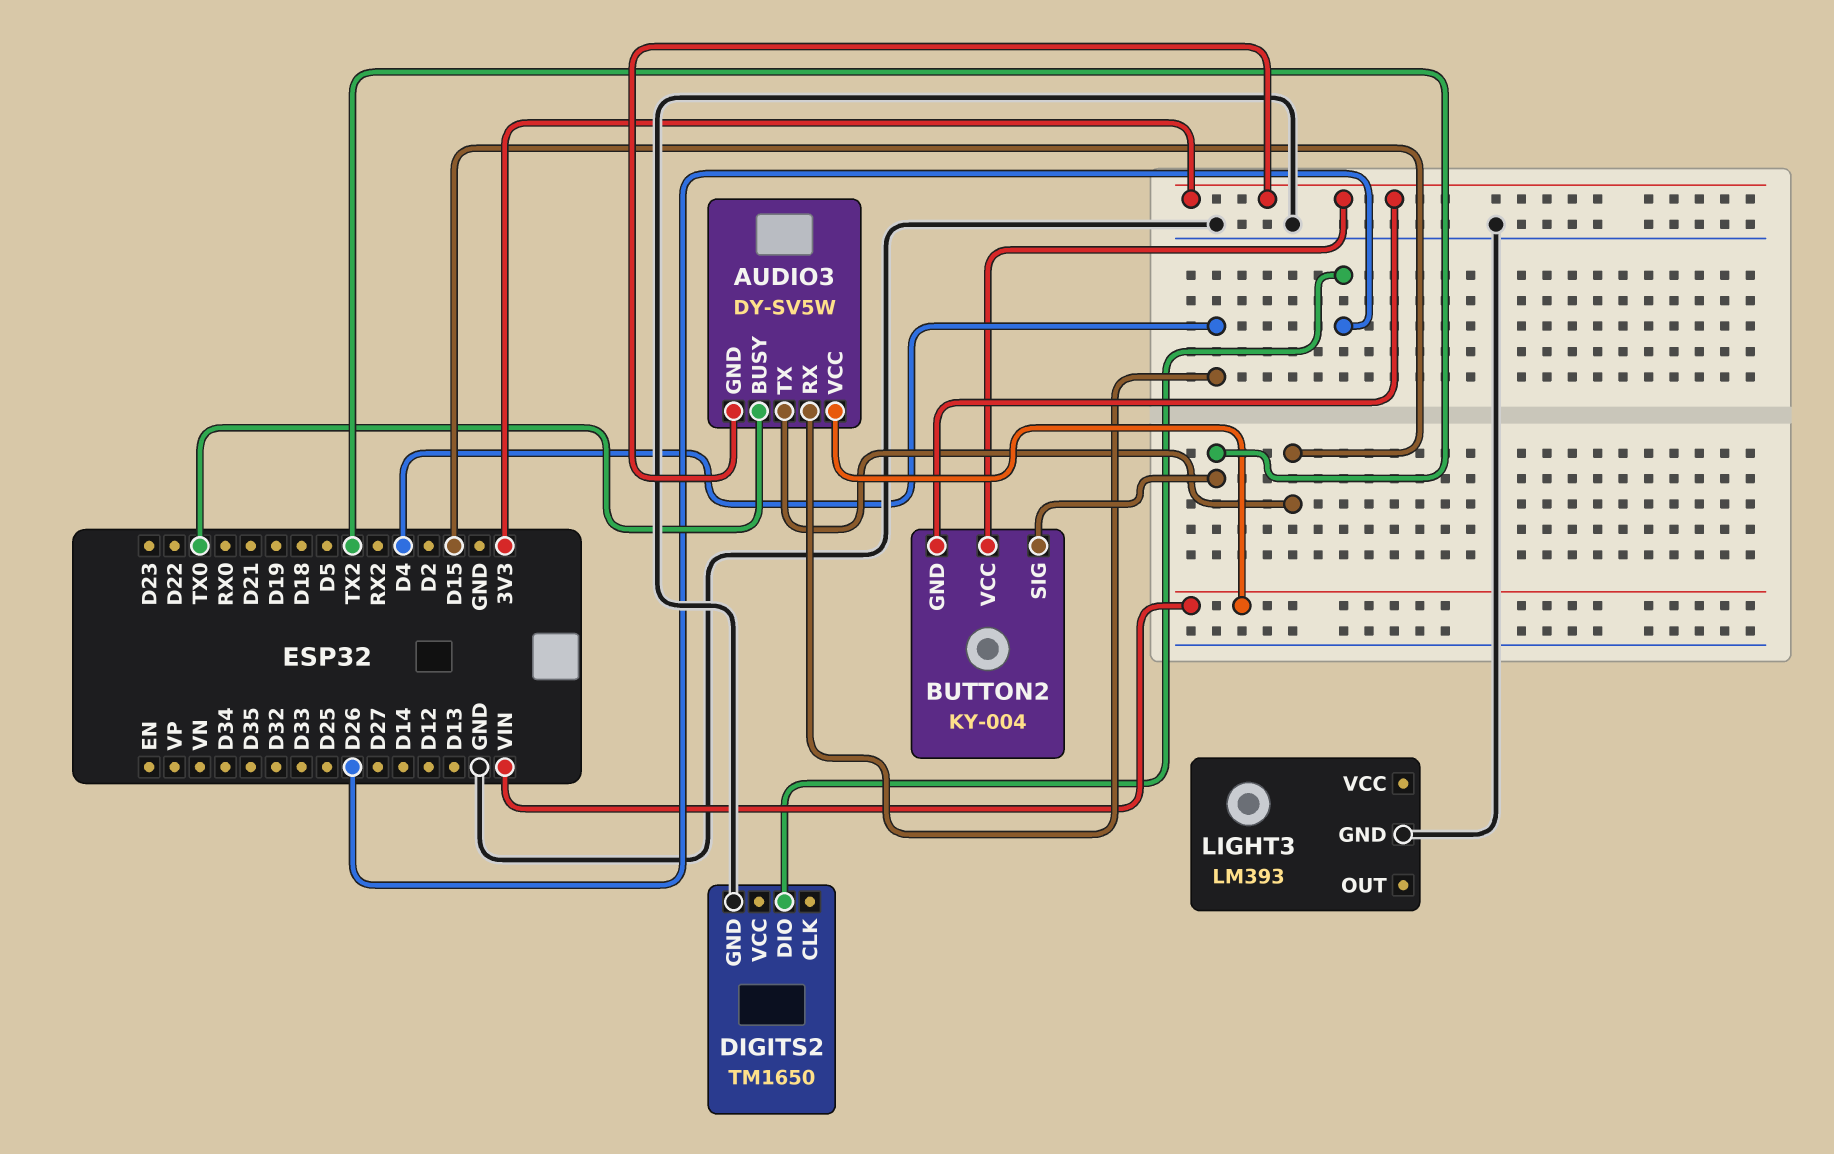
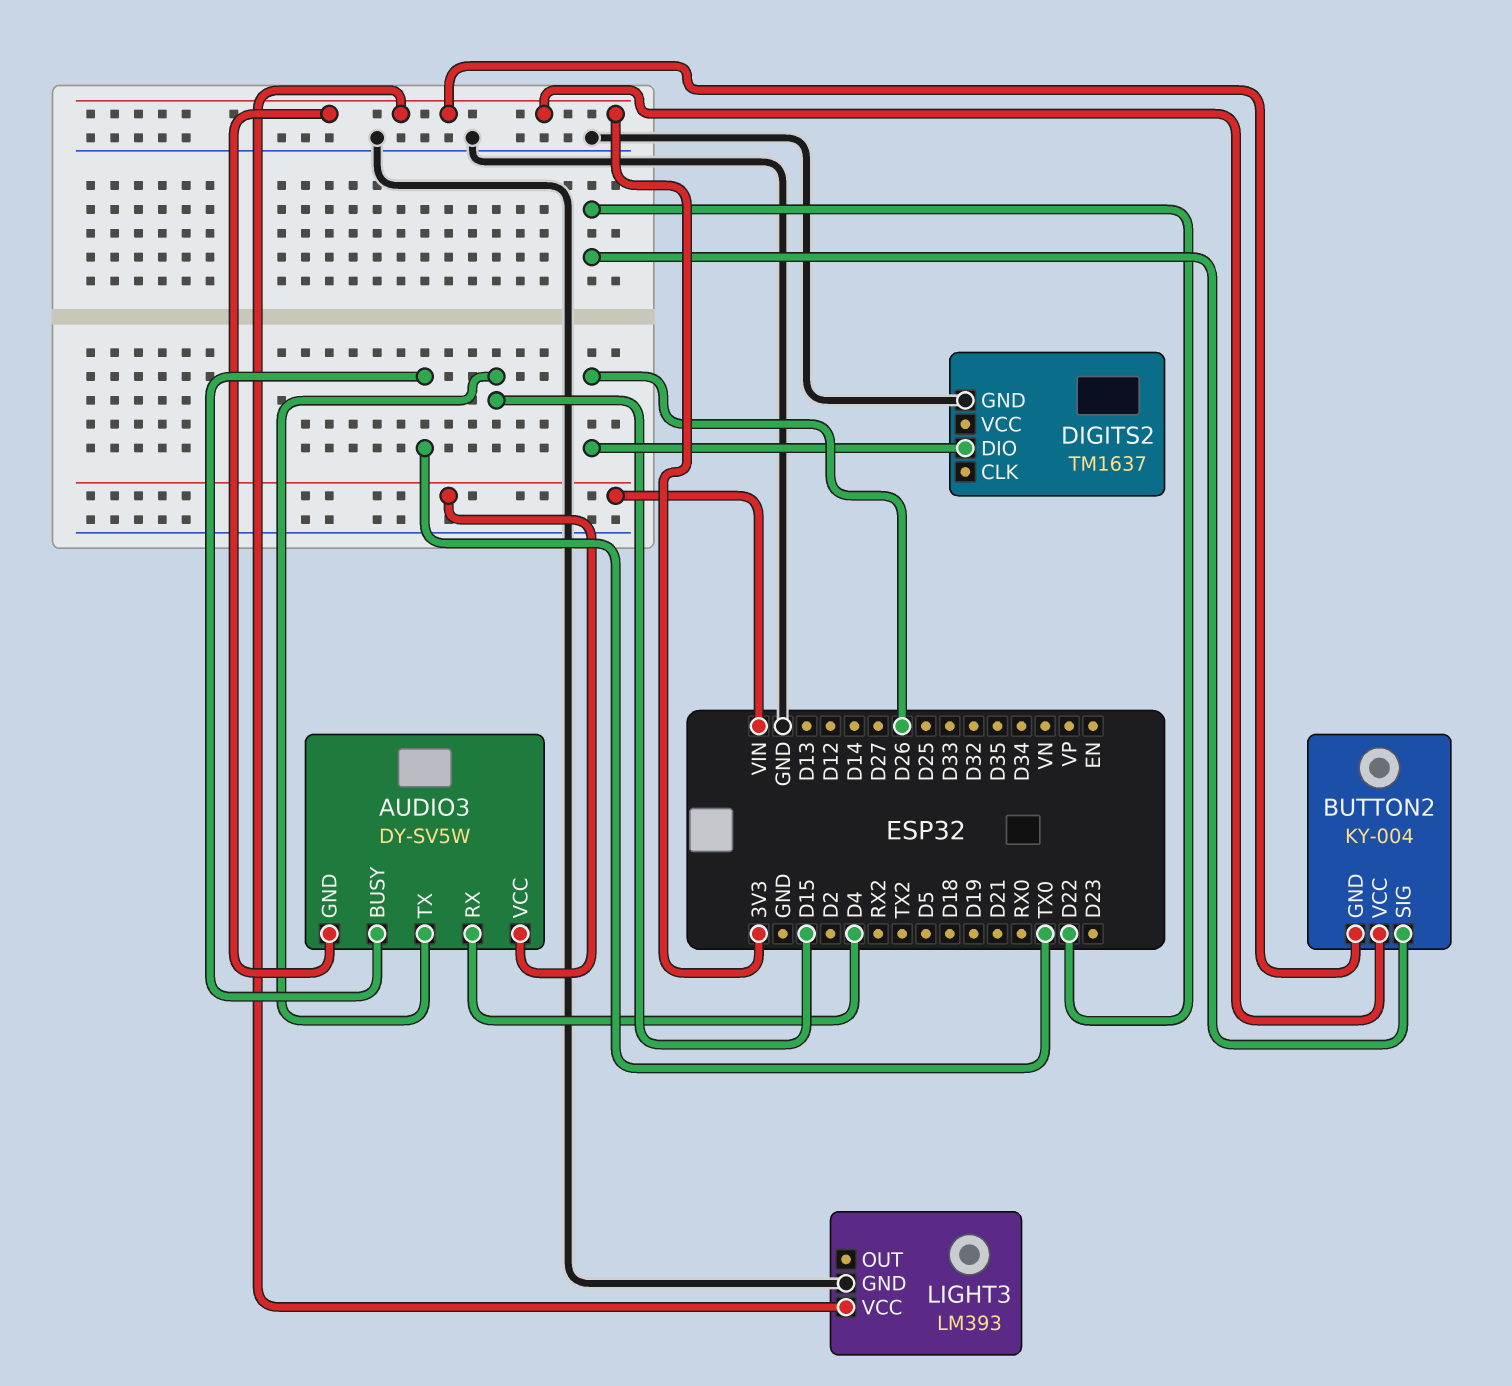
BUTTON2 pin SIG: TX2 -> D22
DIGITS2: TM1650 -> TM1637
LIGHT3 pin VCC: none -> 3V3

